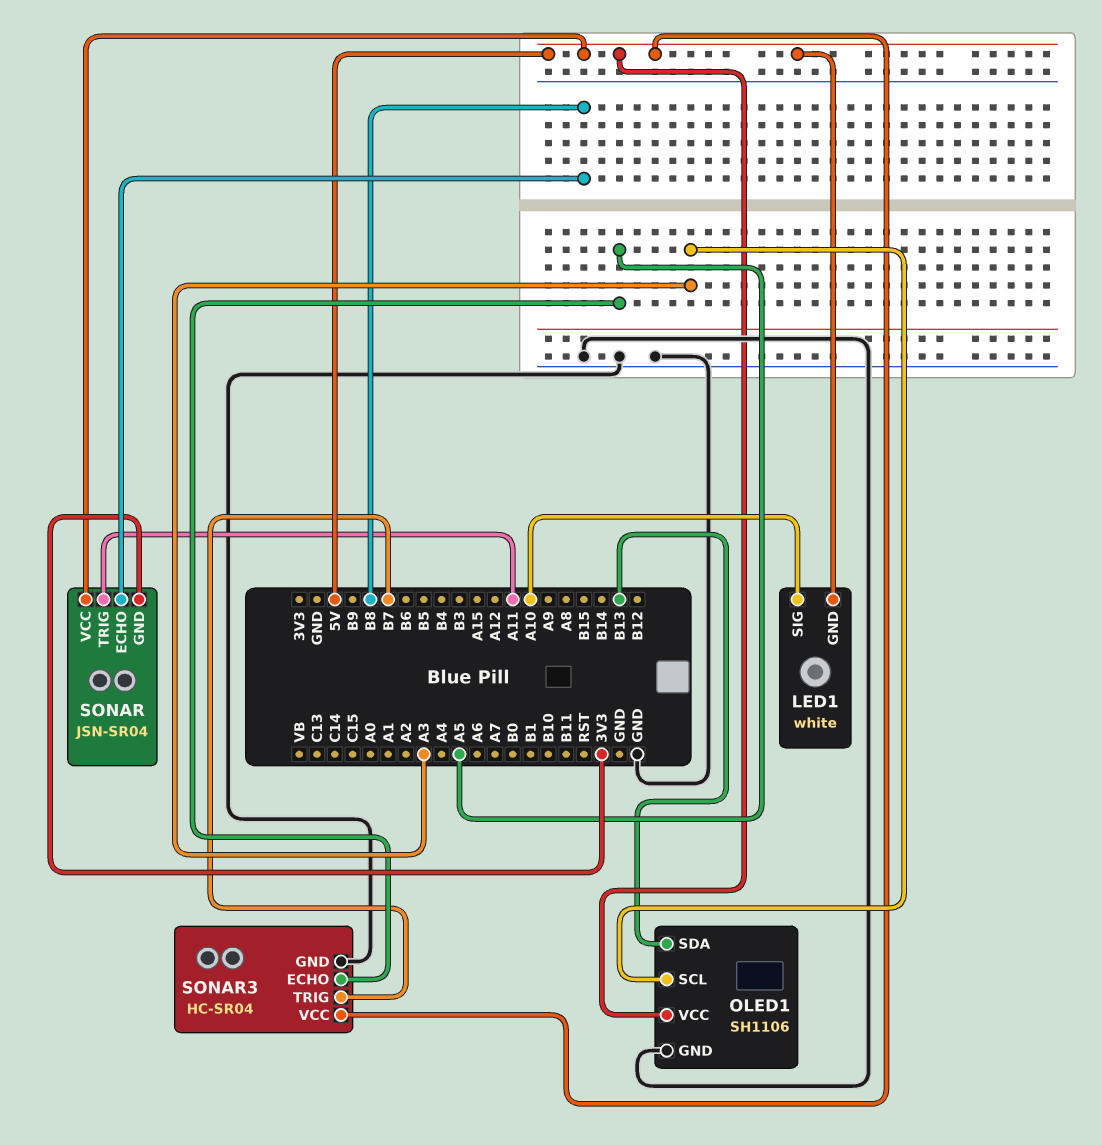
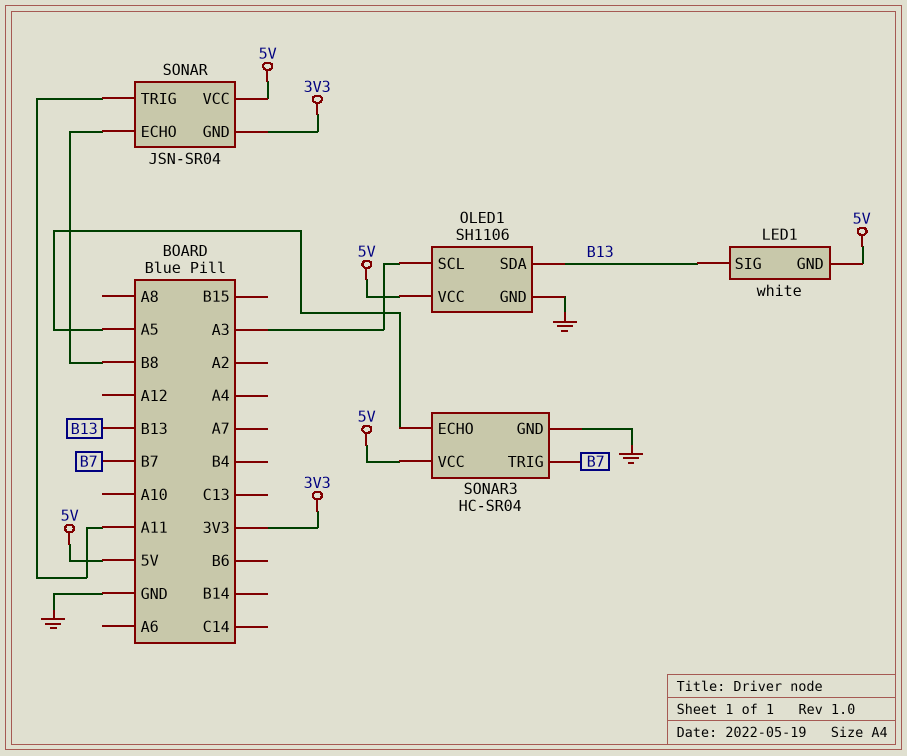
LED1 pin SIG: A10 -> B13

